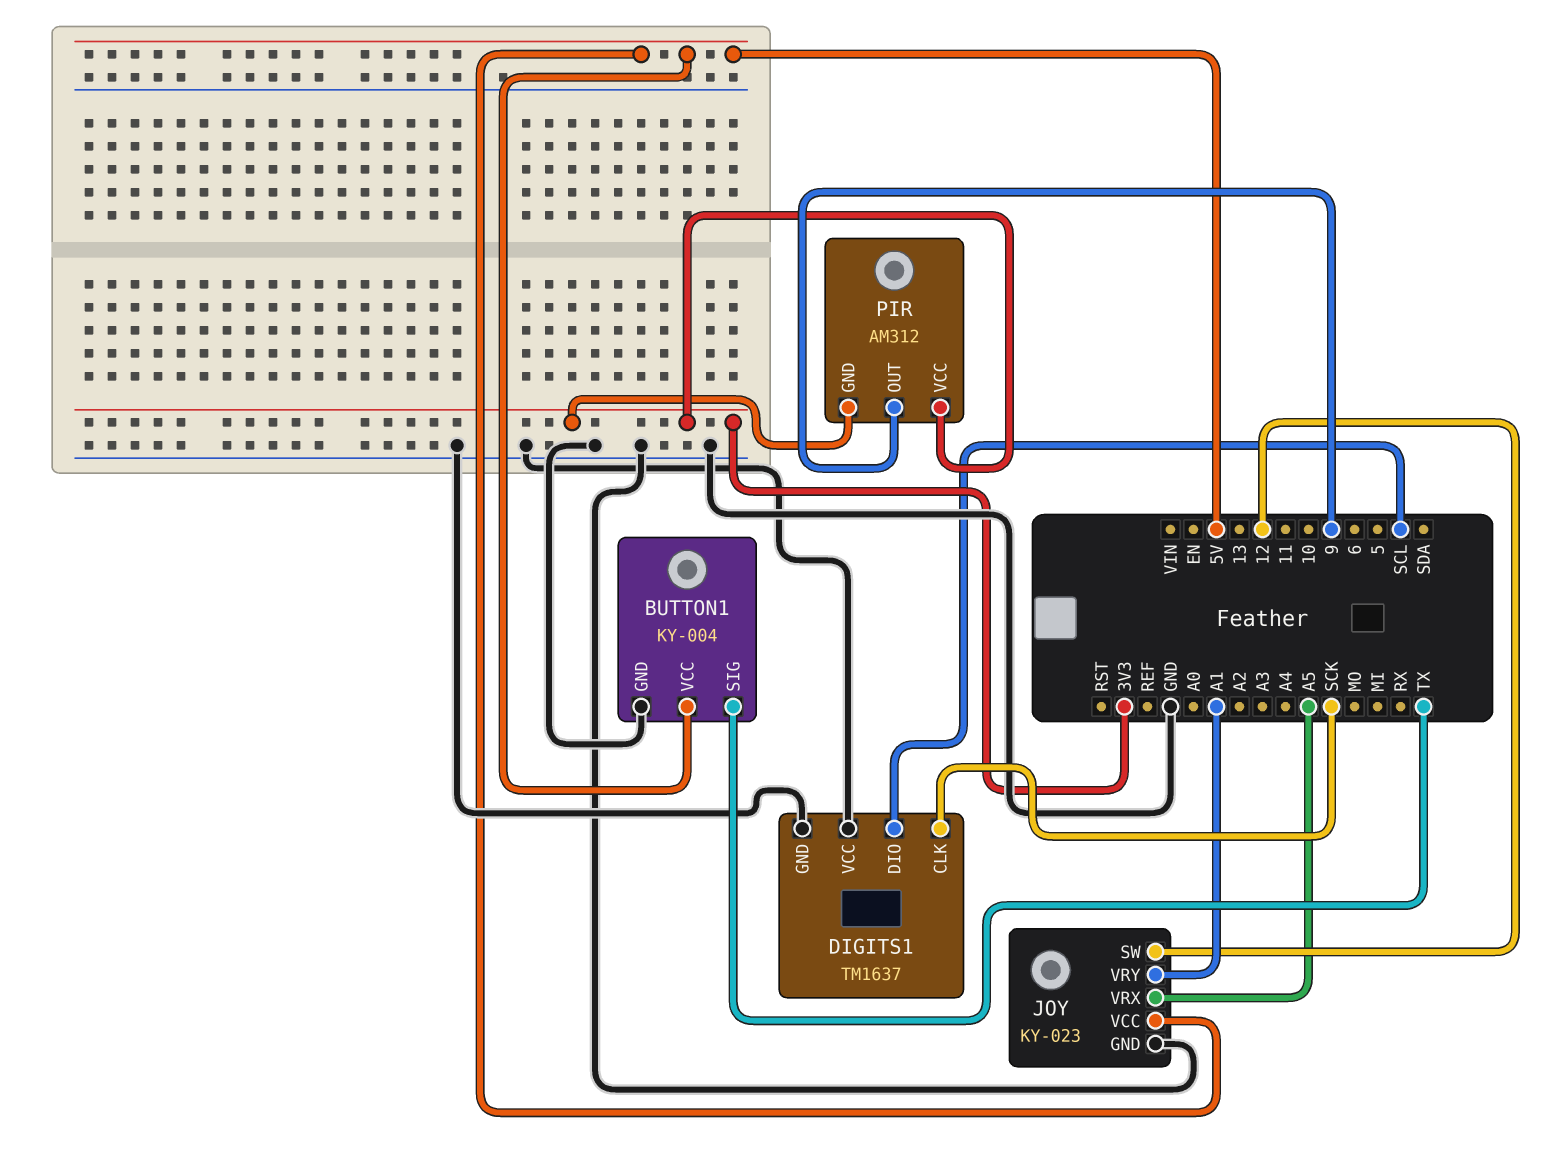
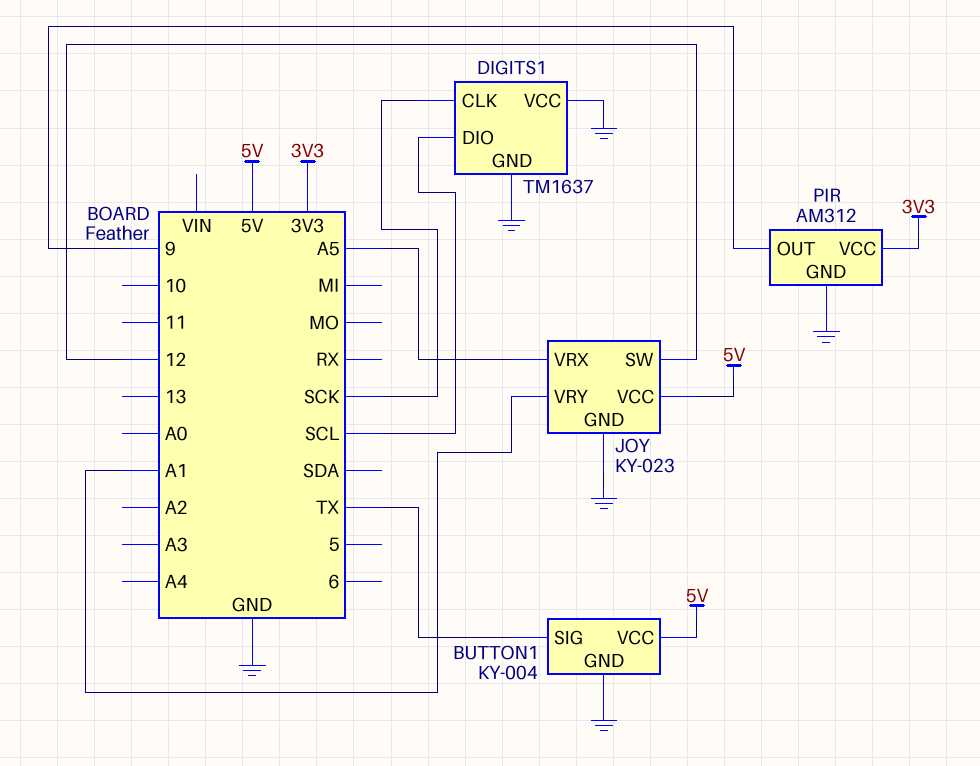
PIR pin GND: 3V3 -> GND

